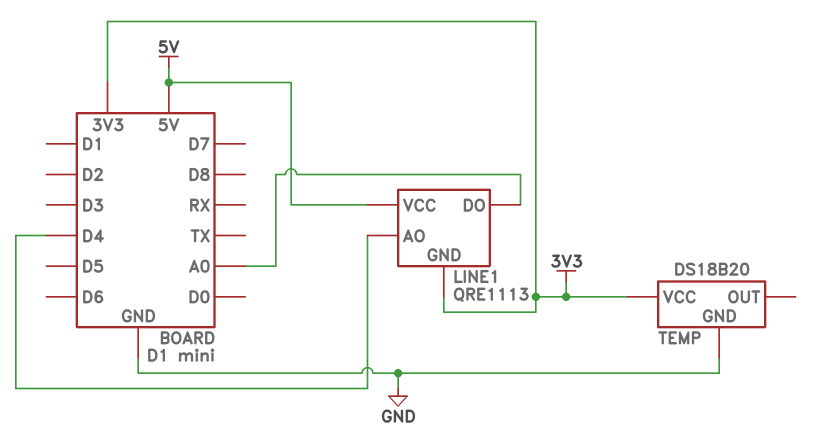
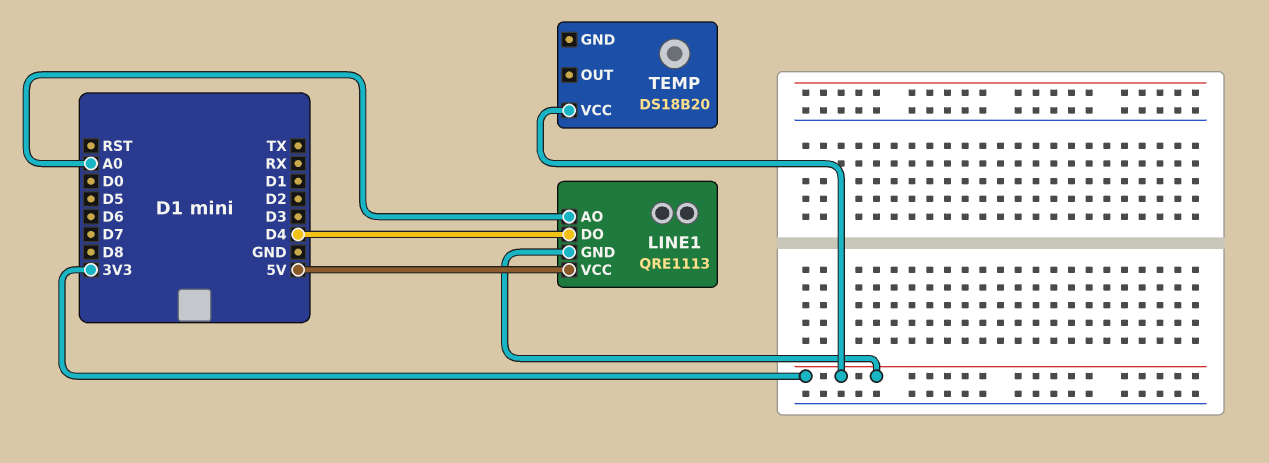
LINE1 pin AO: D4 -> A0
LINE1 pin DO: A0 -> D4
TEMP pin GND: GND -> none

